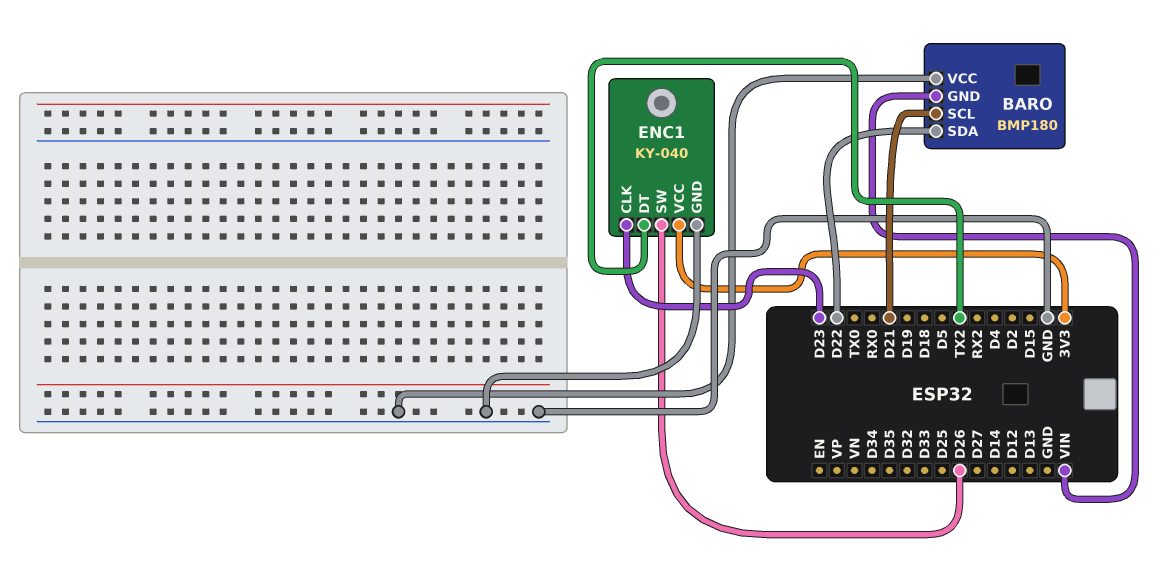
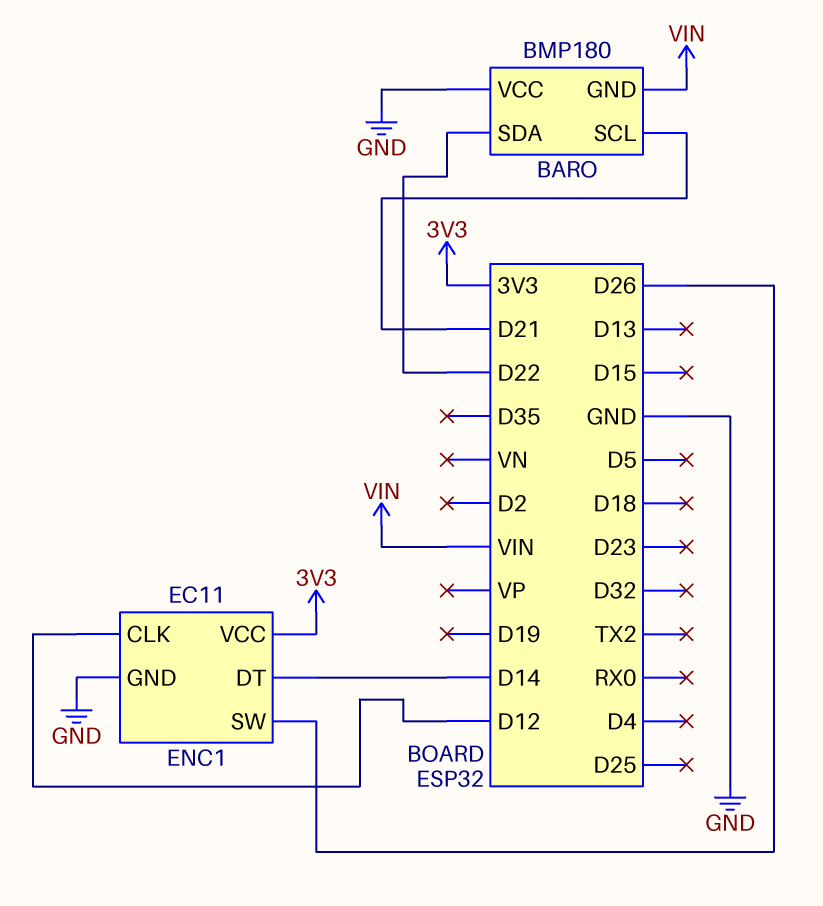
ENC1: KY-040 -> EC11
ENC1 pin CLK: D23 -> D12
ENC1 pin DT: TX2 -> D14

